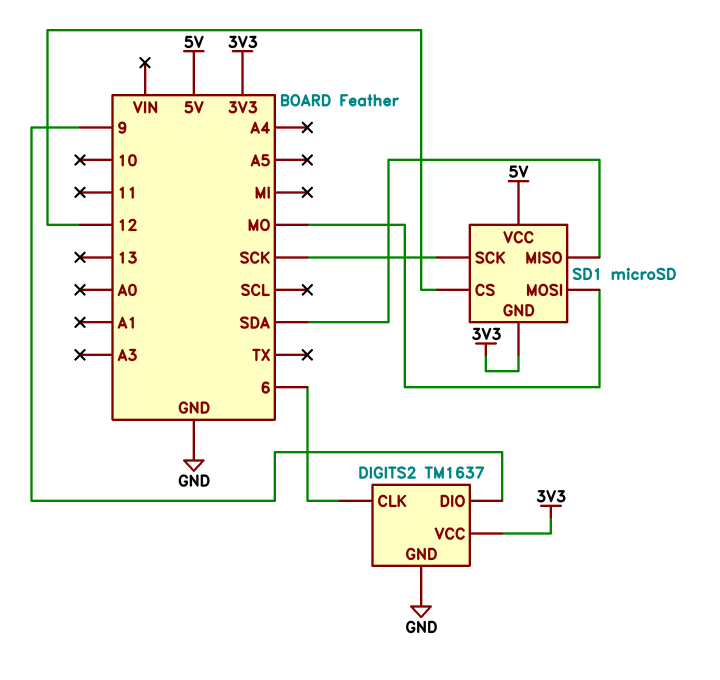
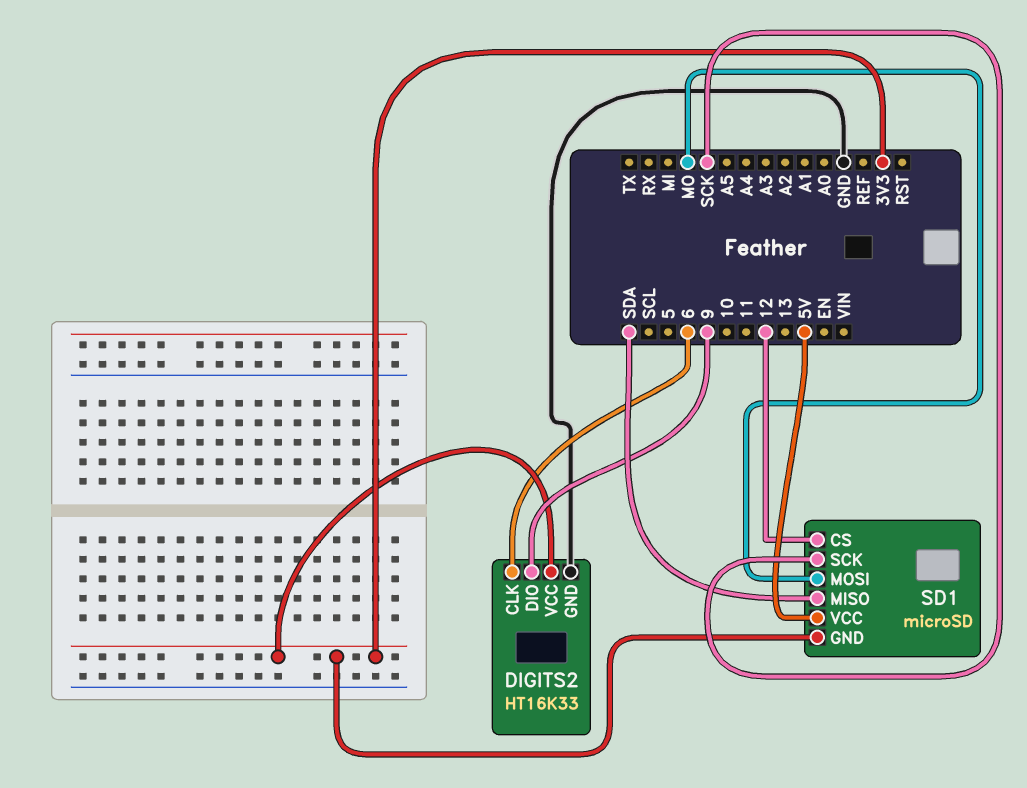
DIGITS2: TM1637 -> HT16K33

